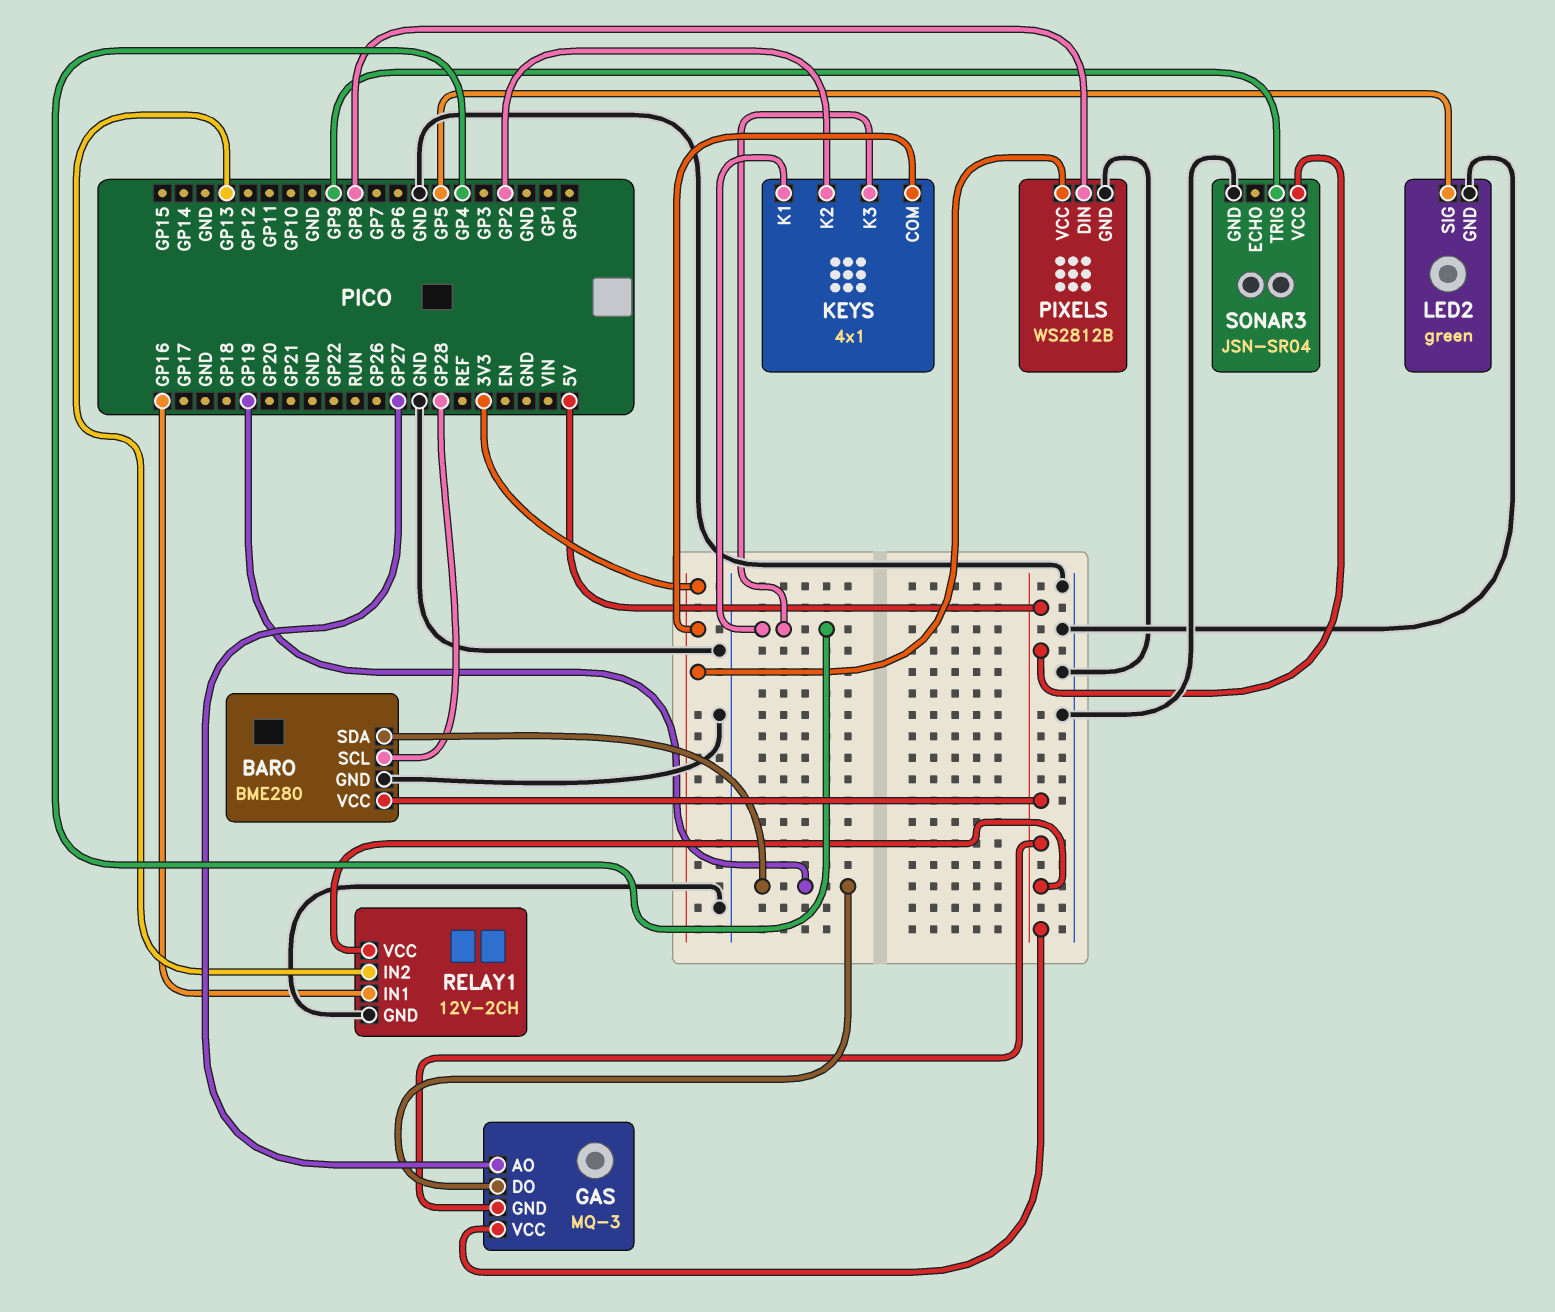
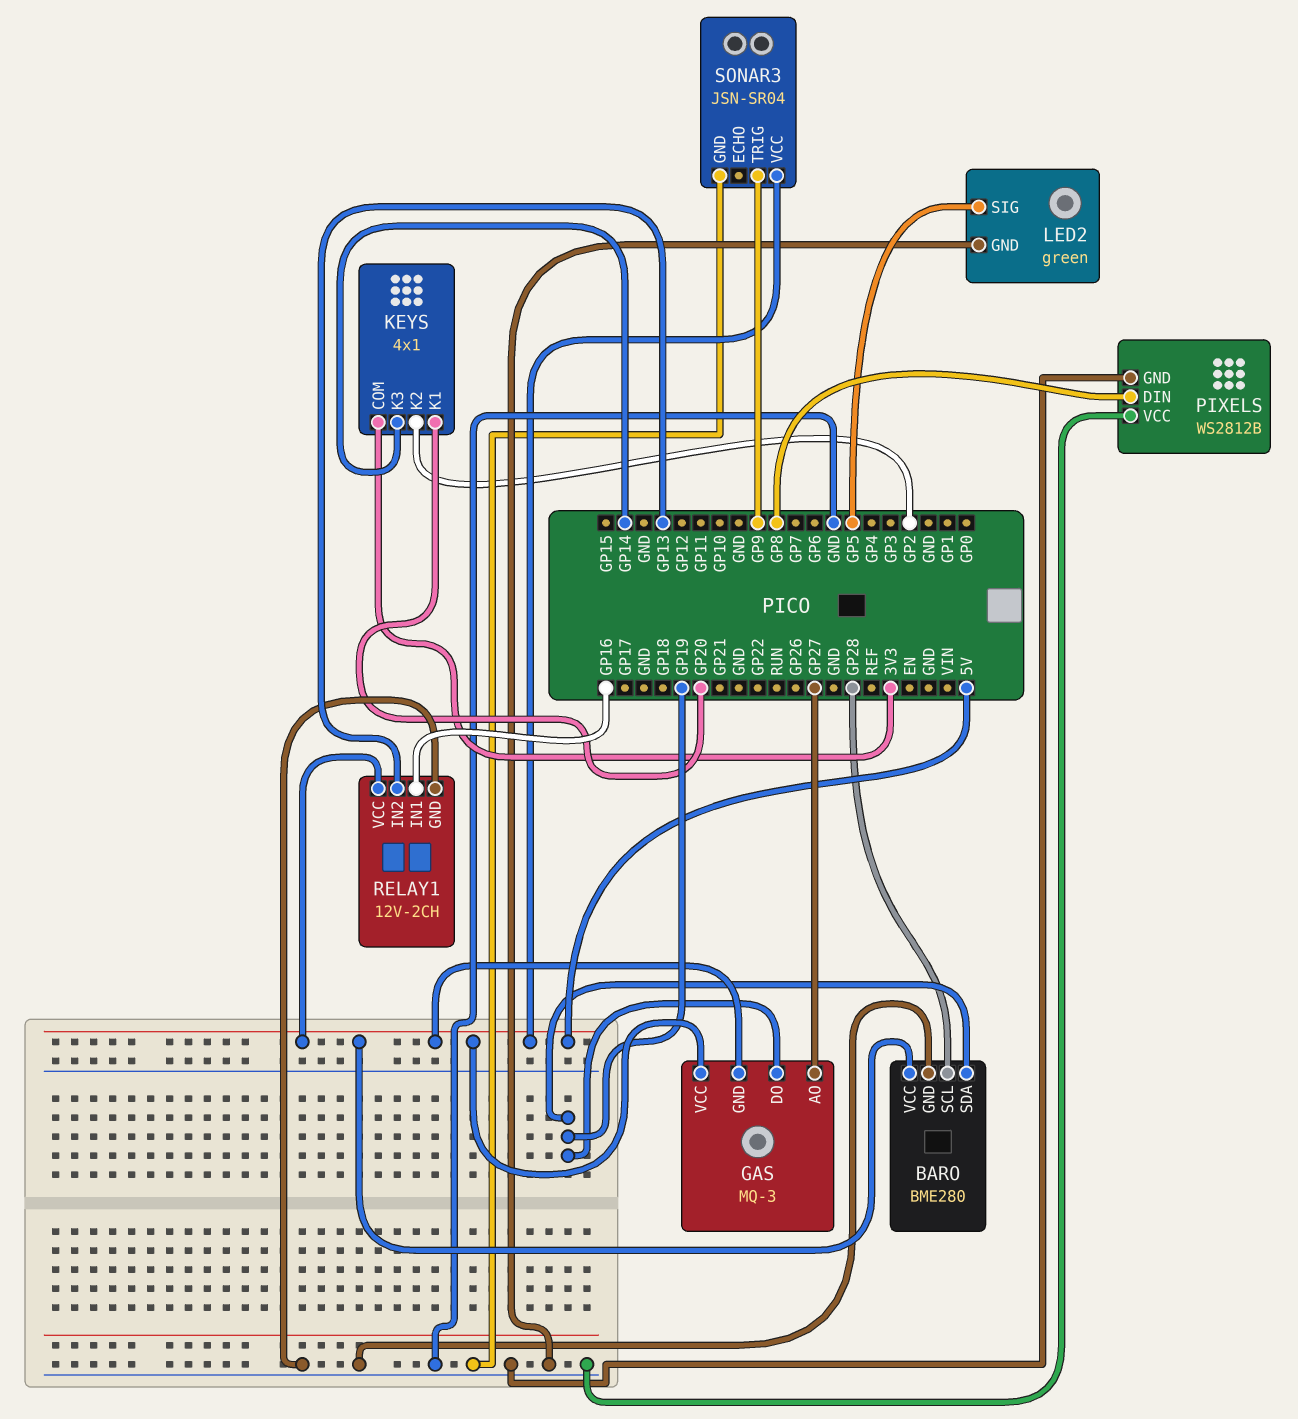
KEYS pin K1: GP4 -> GP20
KEYS pin K3: GP4 -> GP14
PIXELS pin VCC: 3V3 -> GND

